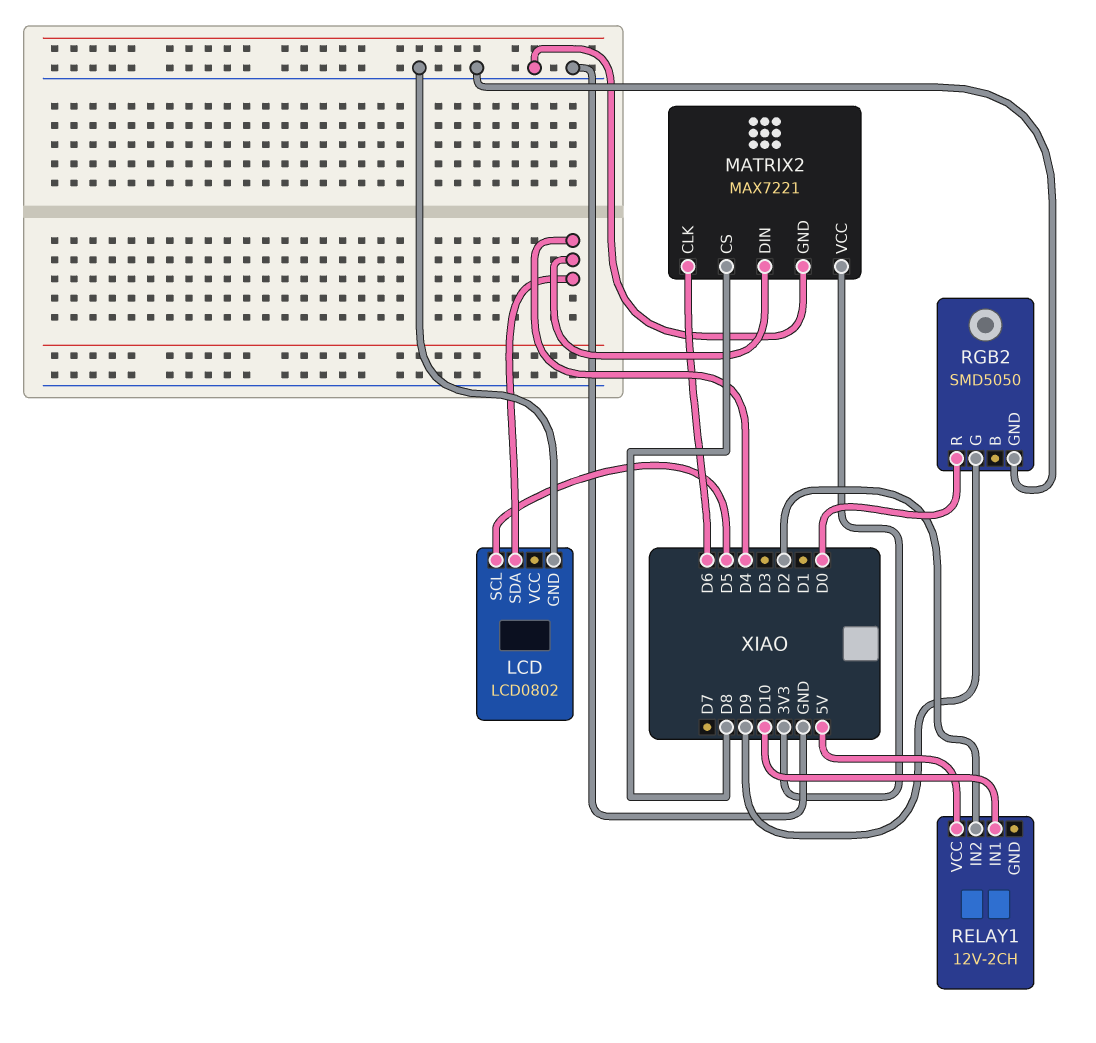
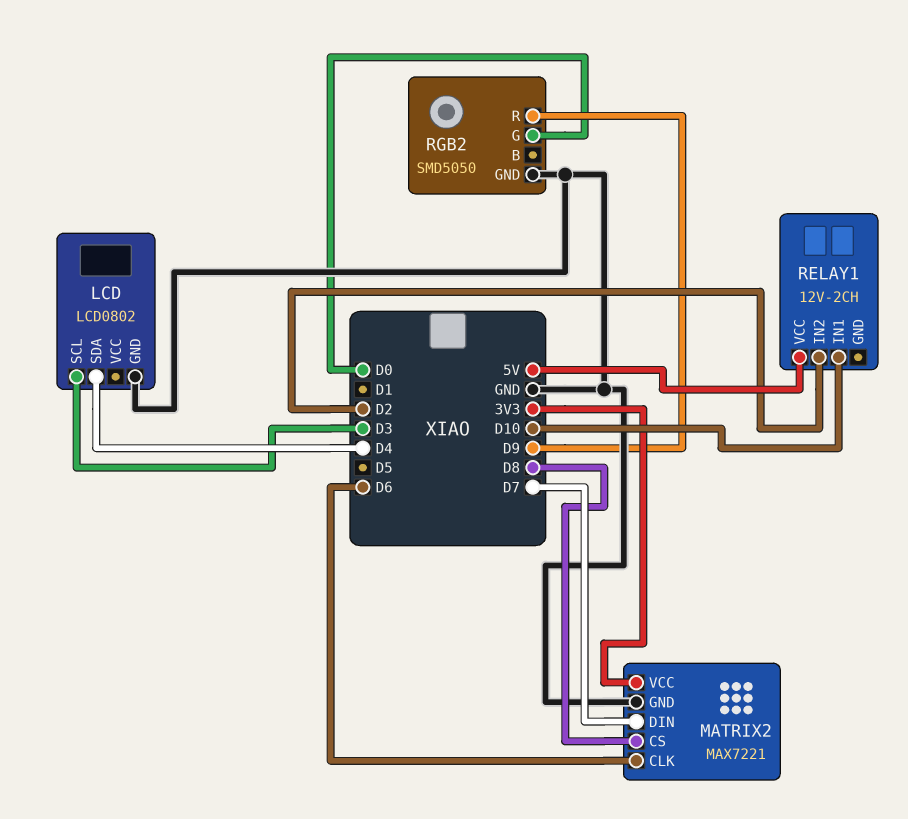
LCD pin SCL: D5 -> D3
MATRIX2 pin DIN: D4 -> D7
RGB2 pin G: D9 -> D0
RGB2 pin R: D0 -> D9

